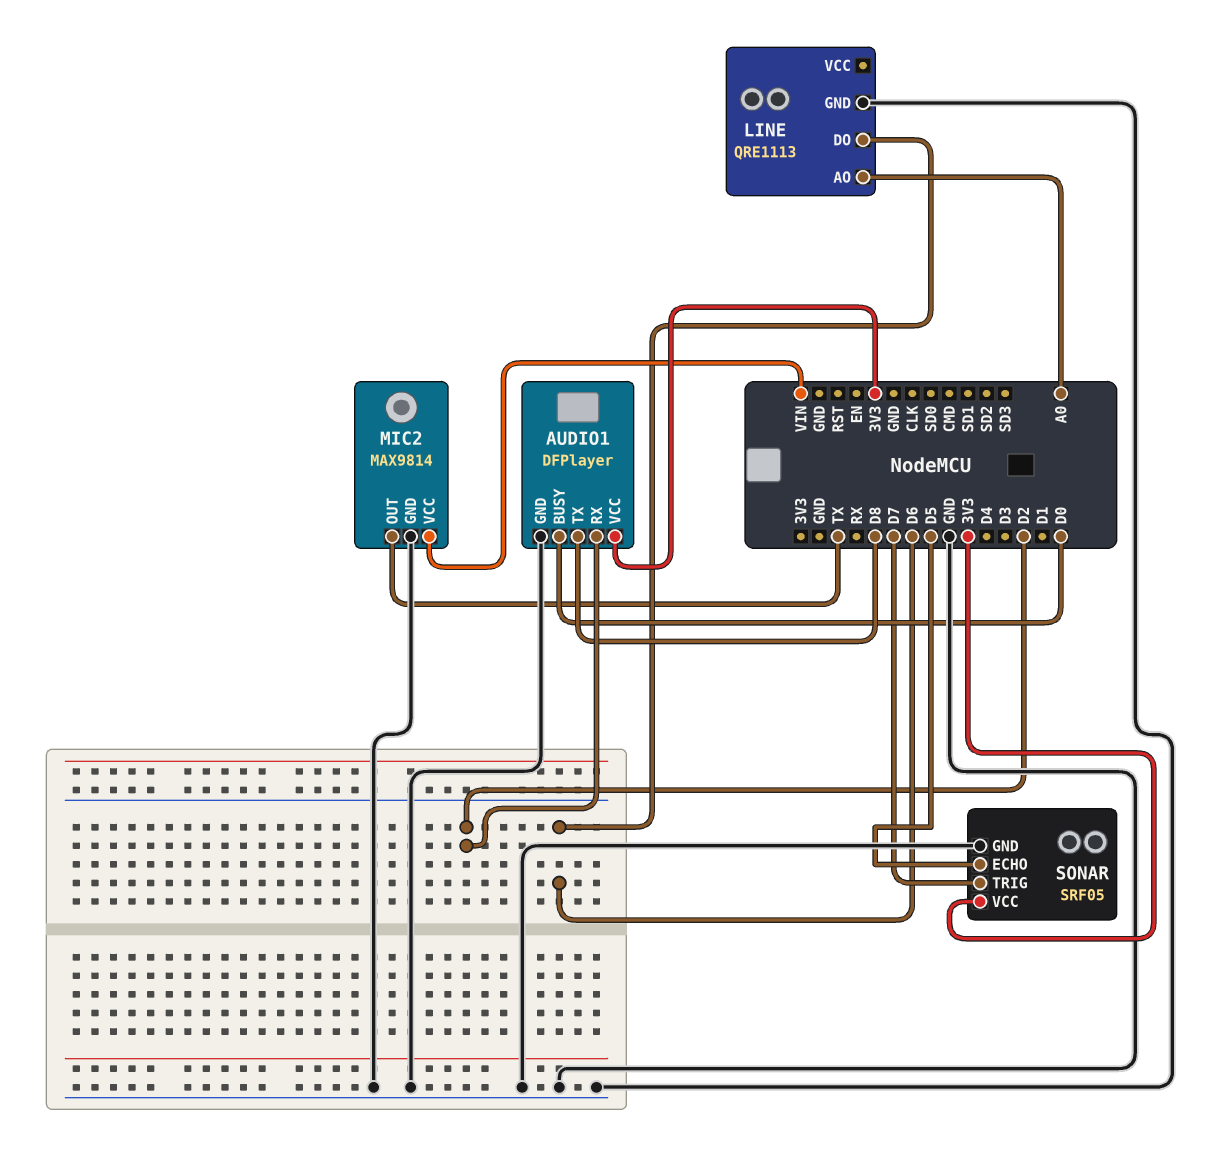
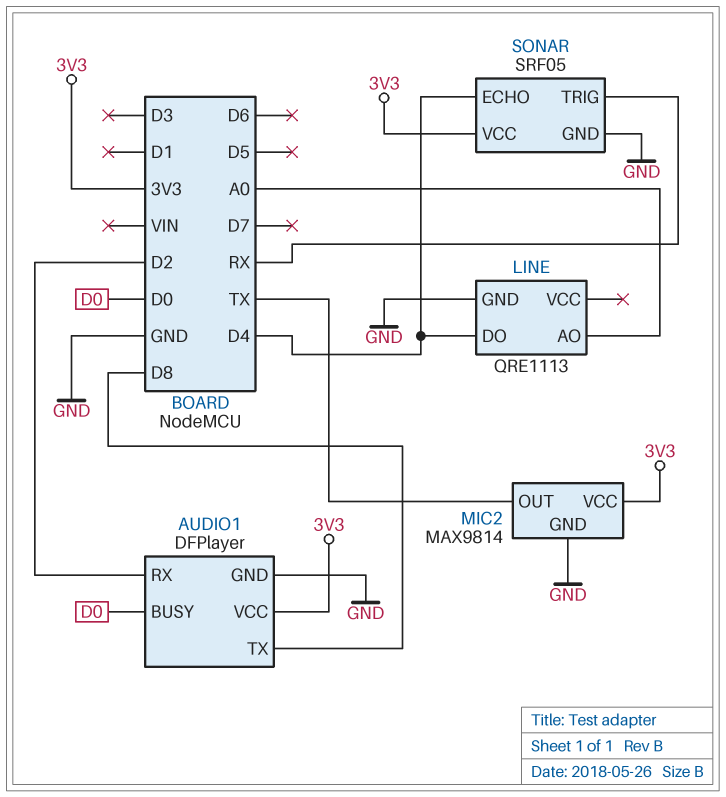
LINE pin DO: D6 -> D4
MIC2 pin VCC: VIN -> 3V3
SONAR pin ECHO: D5 -> D4
SONAR pin TRIG: D7 -> RX

